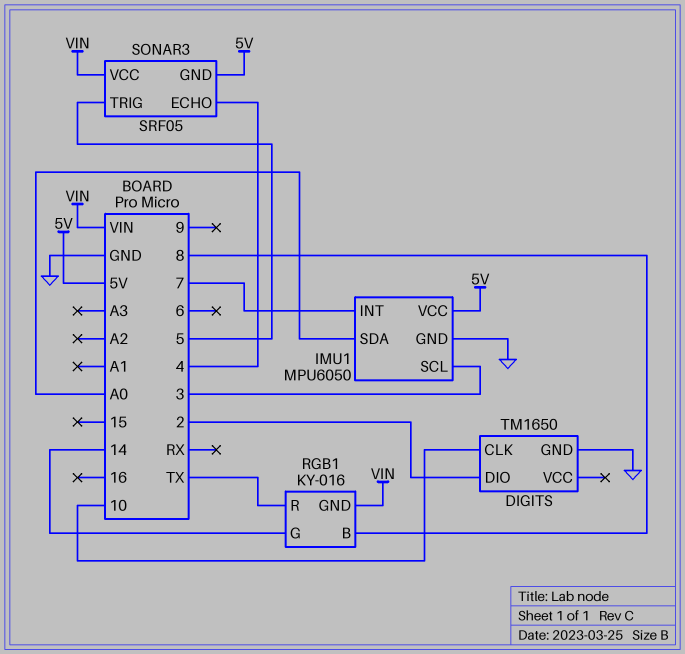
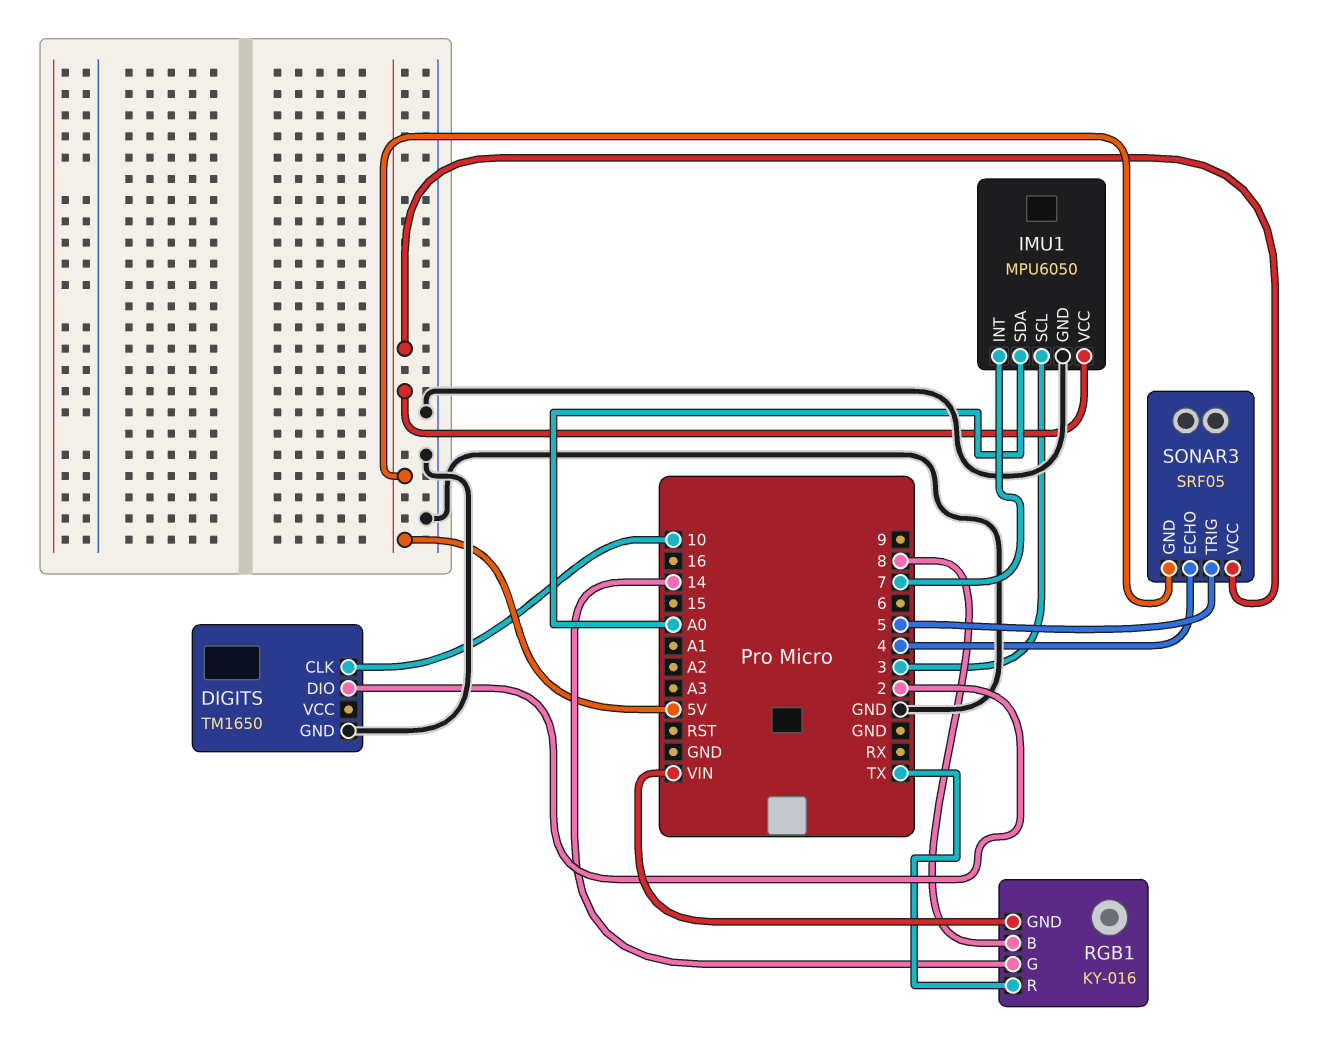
SONAR3 pin VCC: VIN -> 5V

